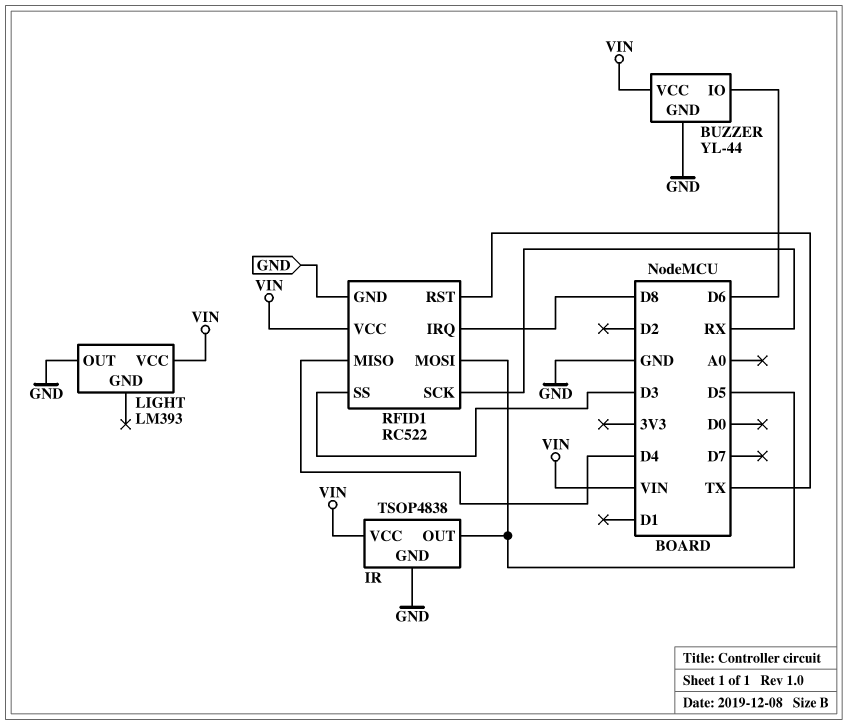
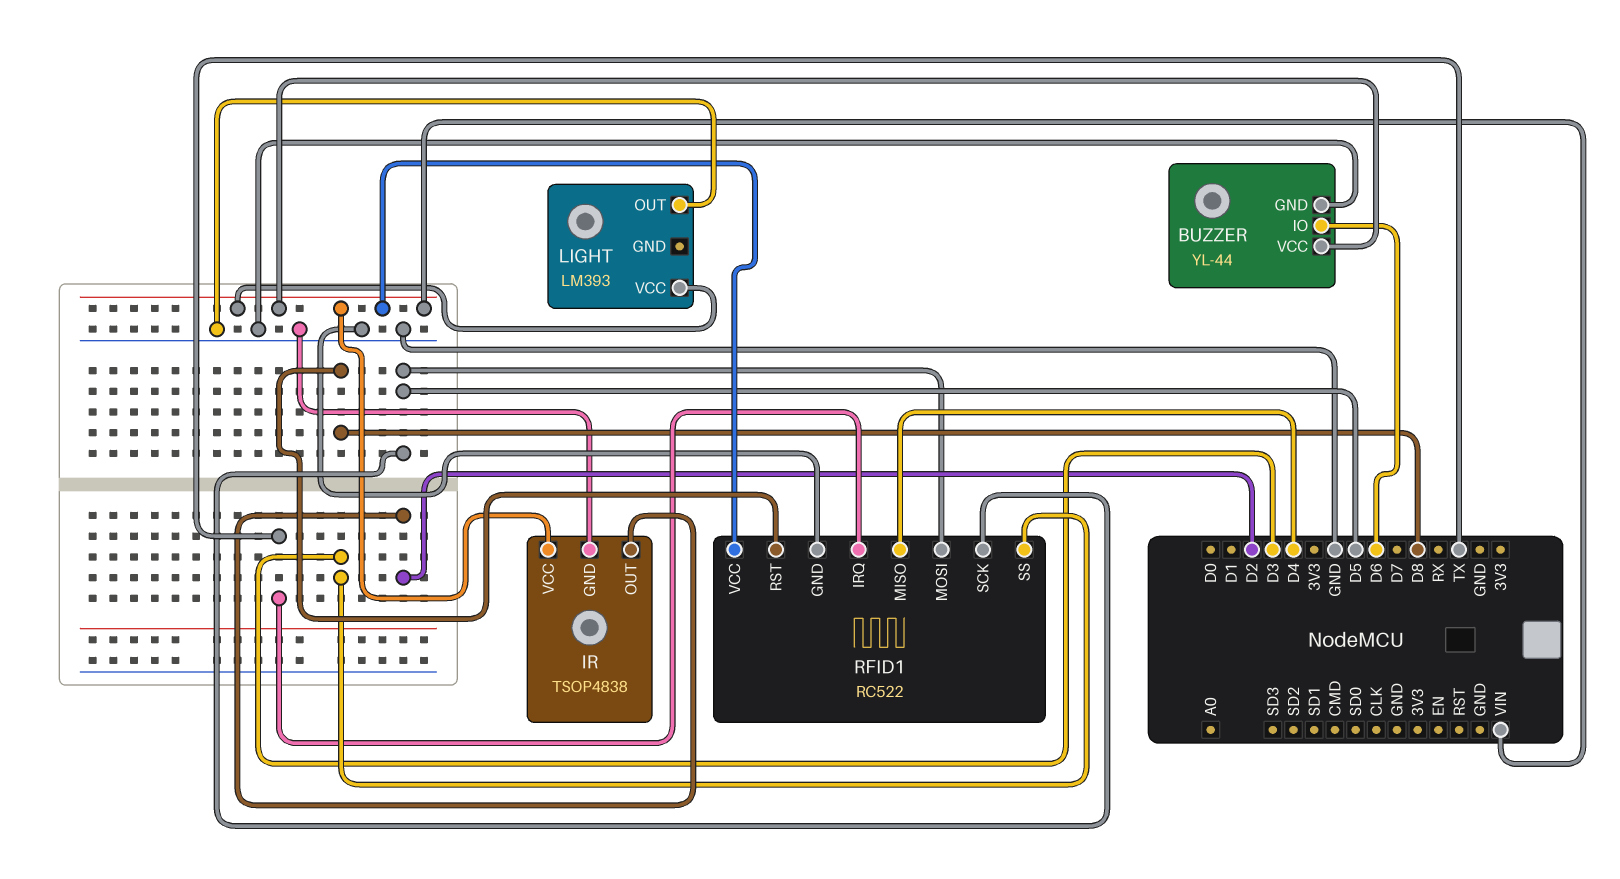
IR pin OUT: D5 -> D2
RFID1 pin IRQ: D8 -> TX
RFID1 pin RST: TX -> D8
RFID1 pin SCK: RX -> D5

